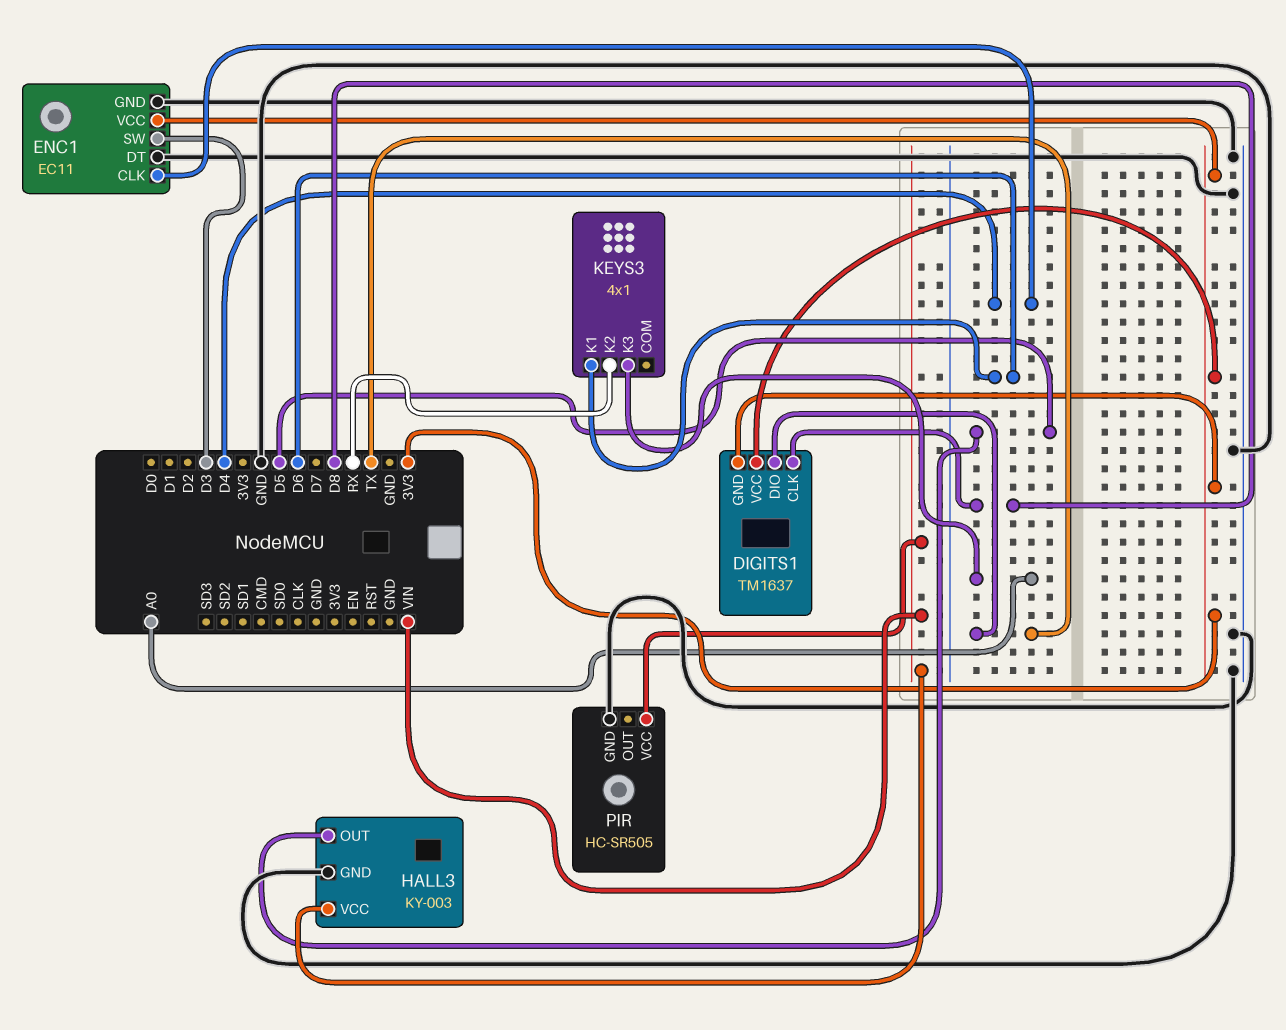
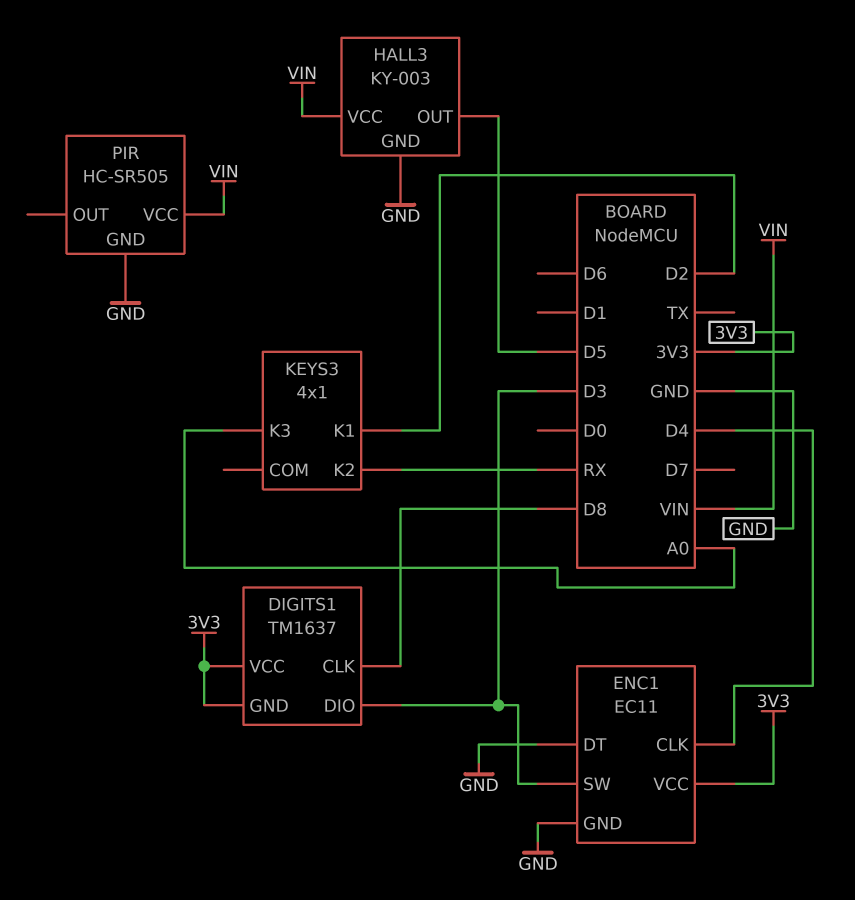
DIGITS1 pin DIO: TX -> D3
KEYS3 pin K1: D6 -> D2

